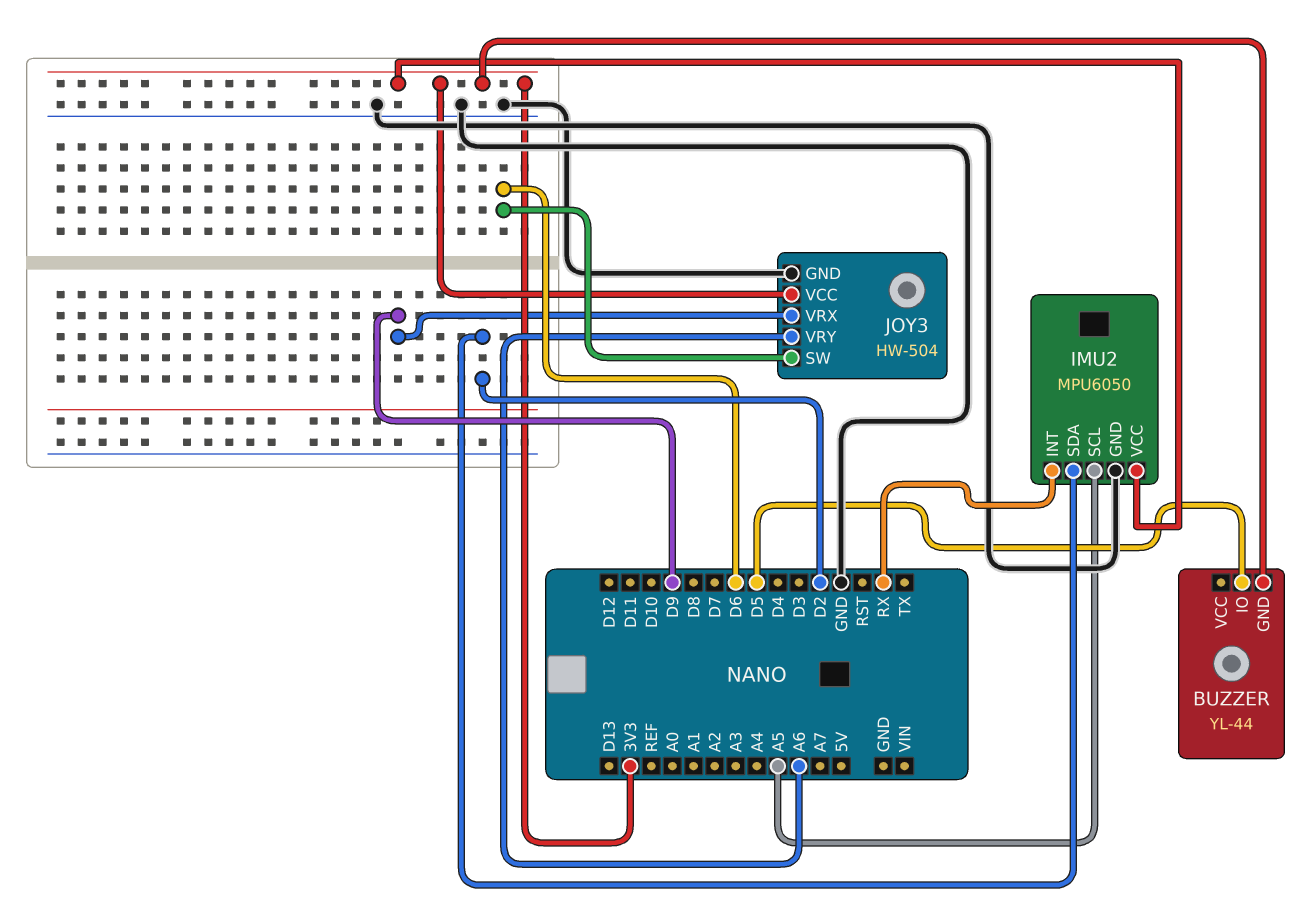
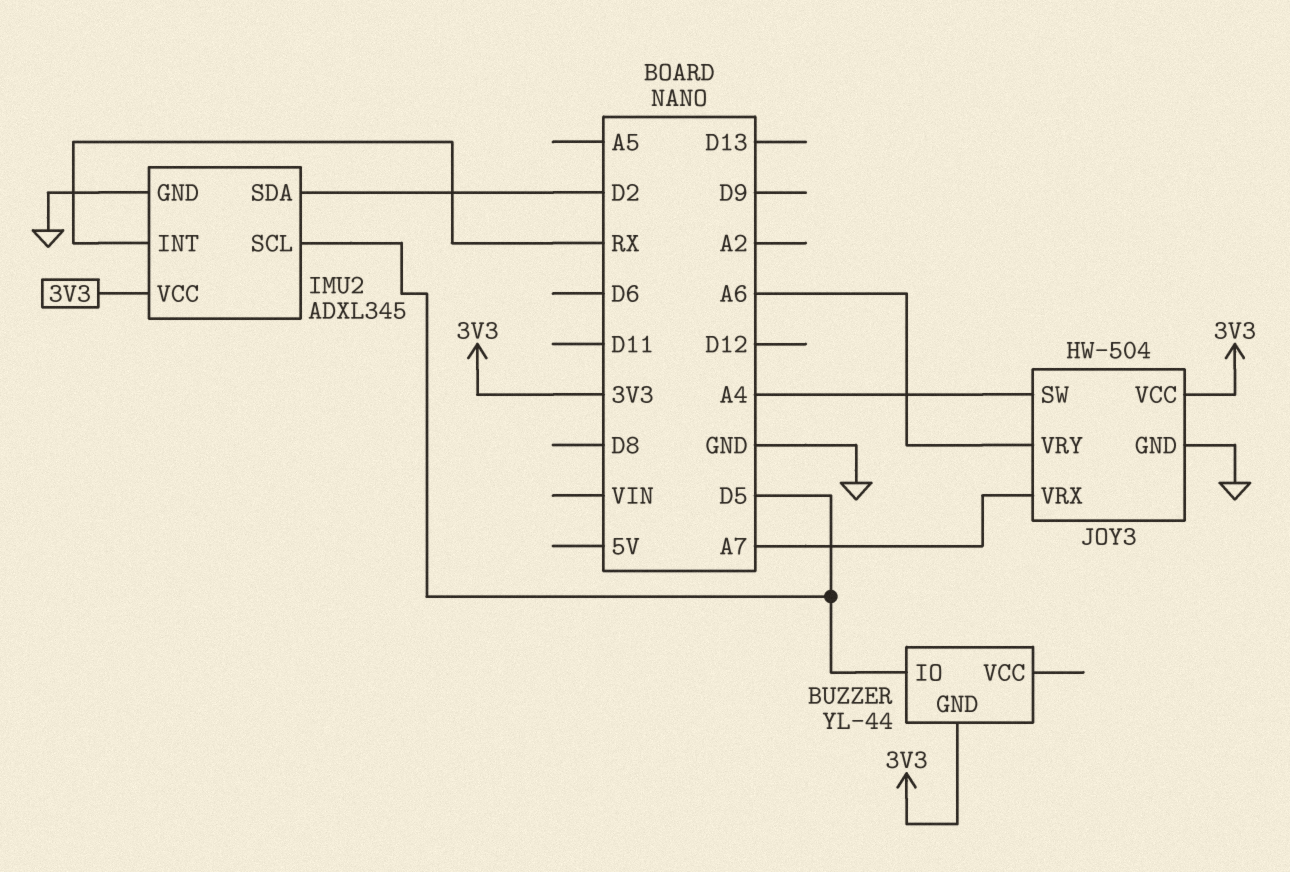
IMU2: MPU6050 -> ADXL345
IMU2 pin SCL: A5 -> D5
JOY3 pin SW: D6 -> A4
JOY3 pin VRX: D9 -> A7

